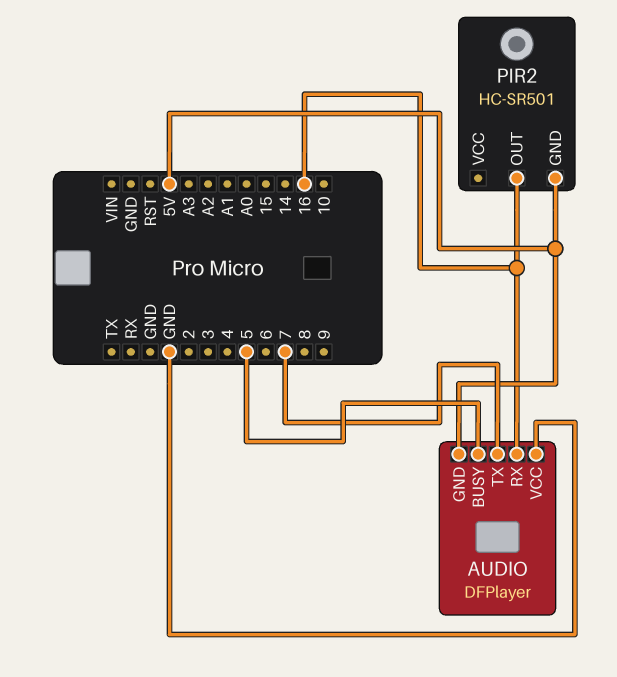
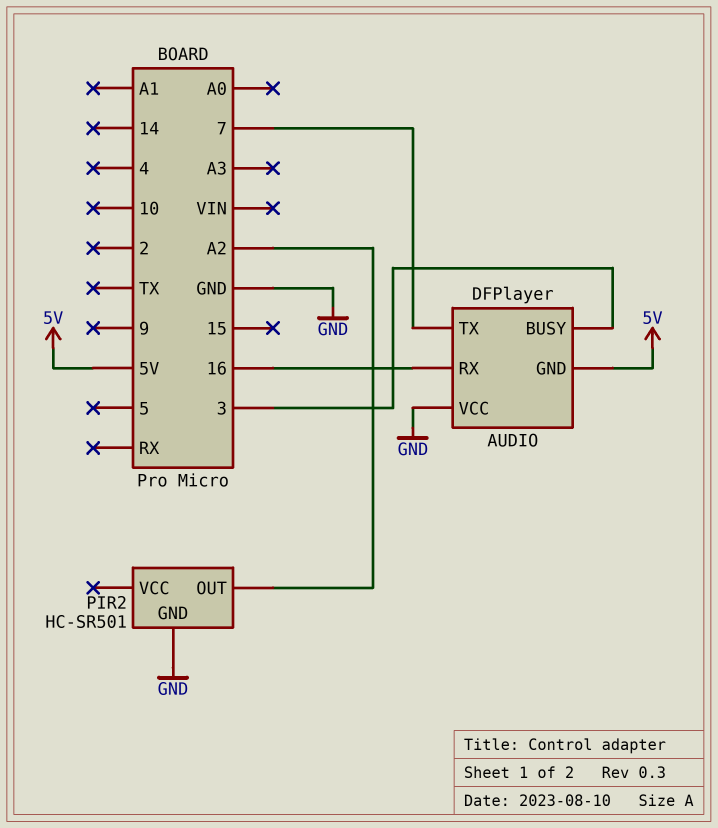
AUDIO pin BUSY: 5 -> 3
PIR2 pin GND: 5V -> GND
PIR2 pin OUT: 16 -> A2

